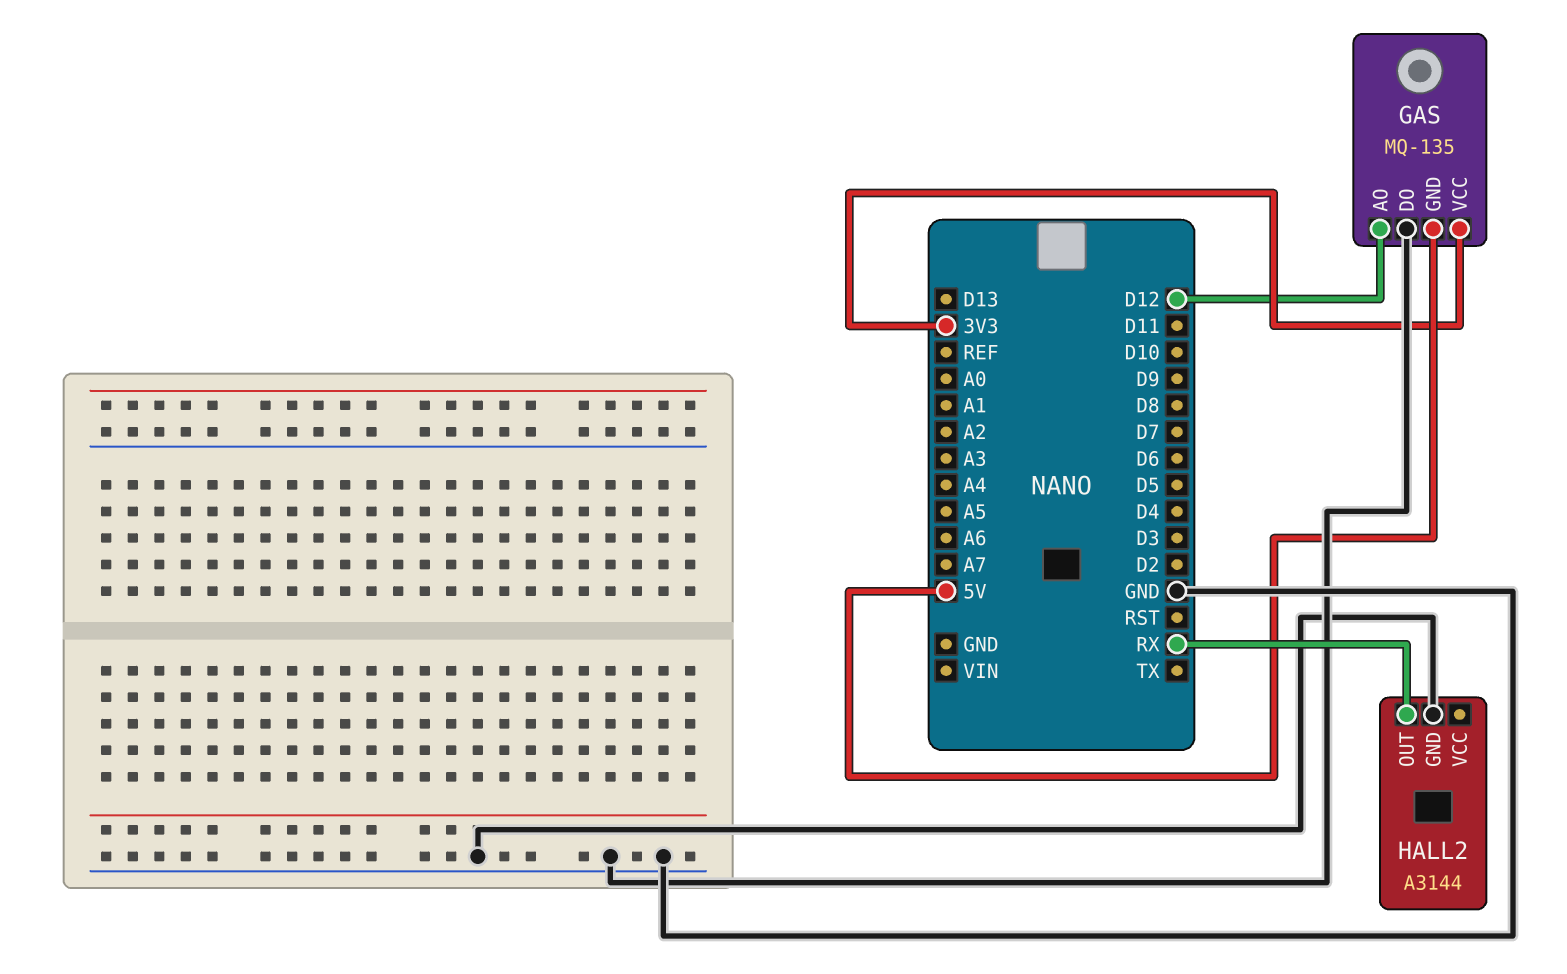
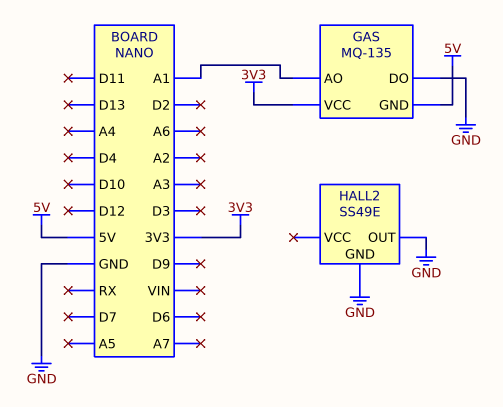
GAS pin AO: D12 -> A1
HALL2: A3144 -> SS49E
HALL2 pin OUT: RX -> GND

